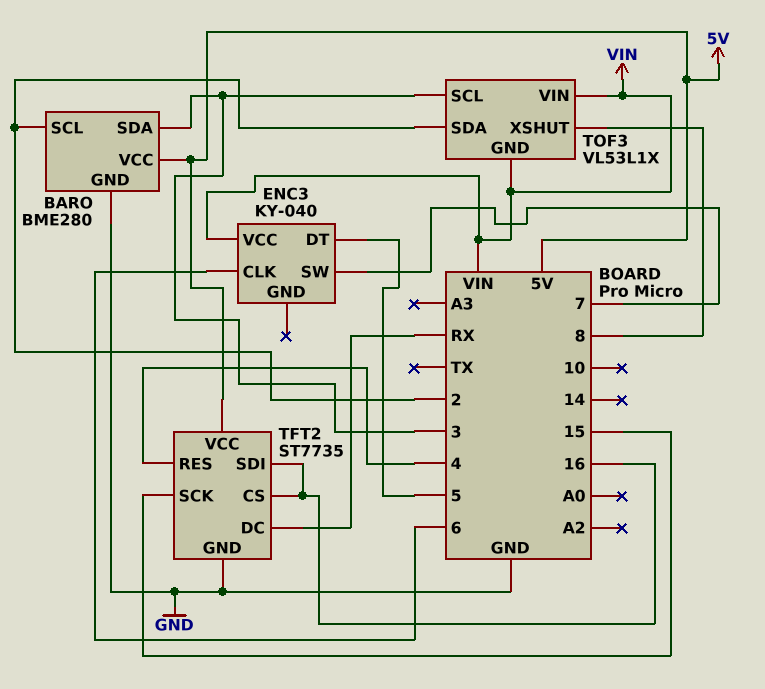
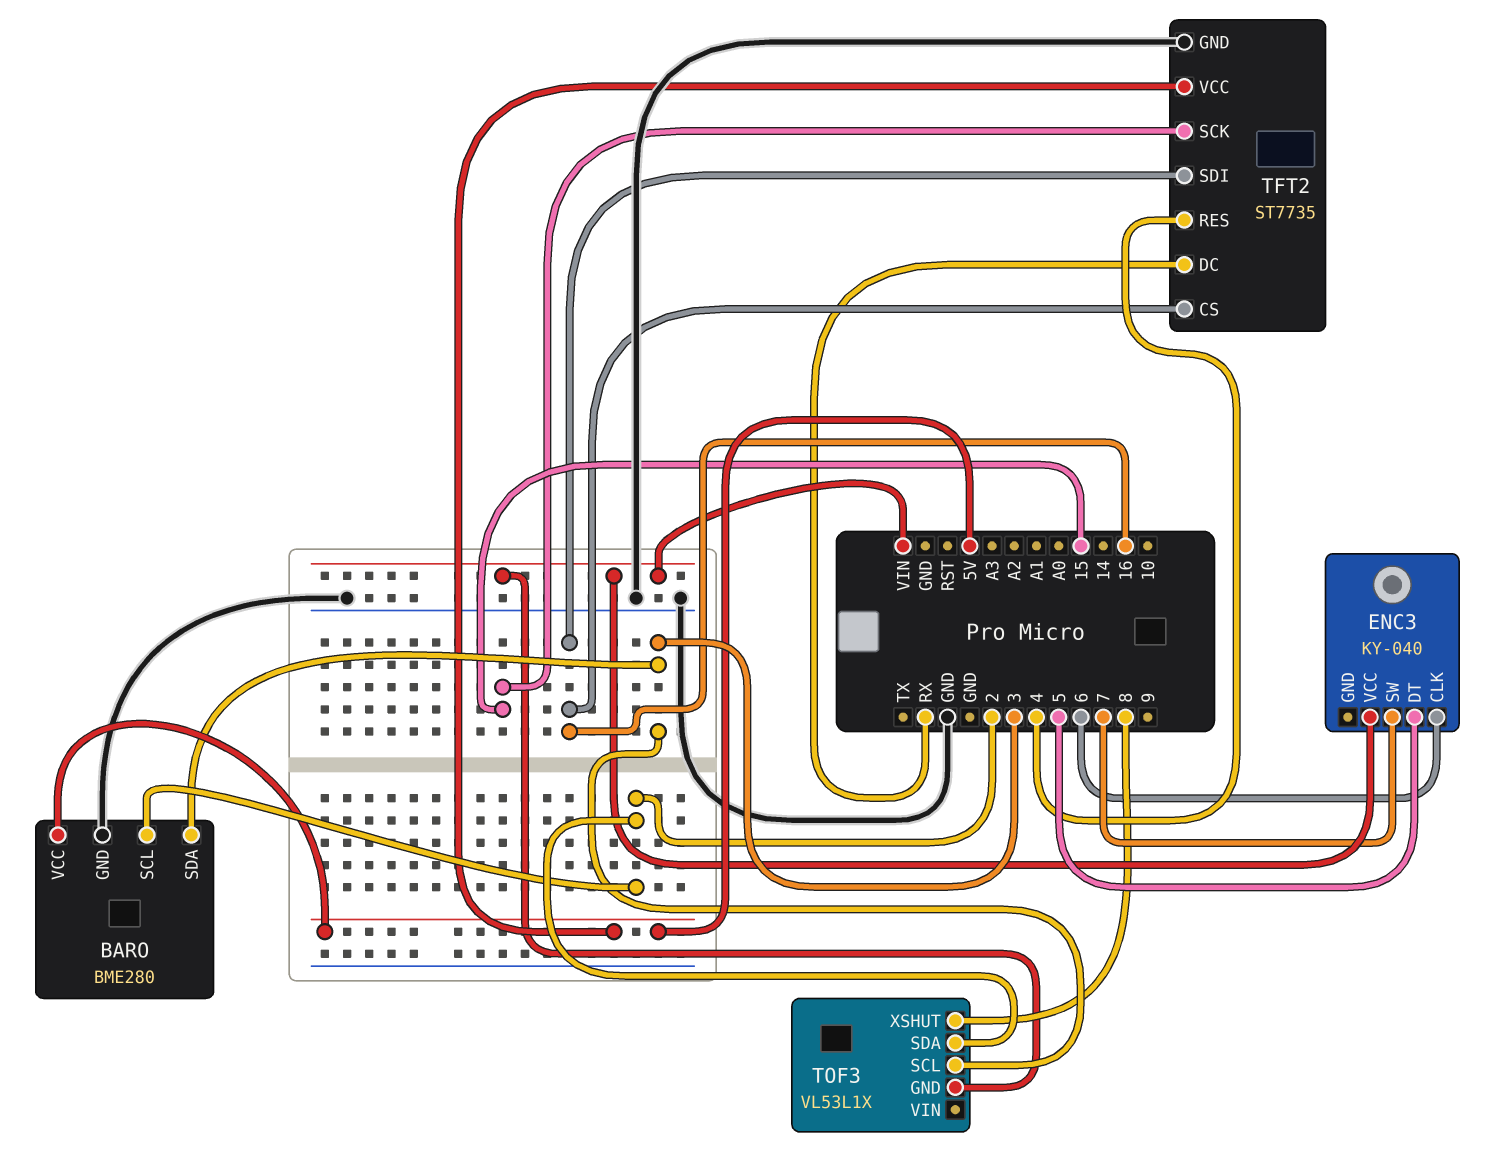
TOF3 pin VIN: VIN -> none

